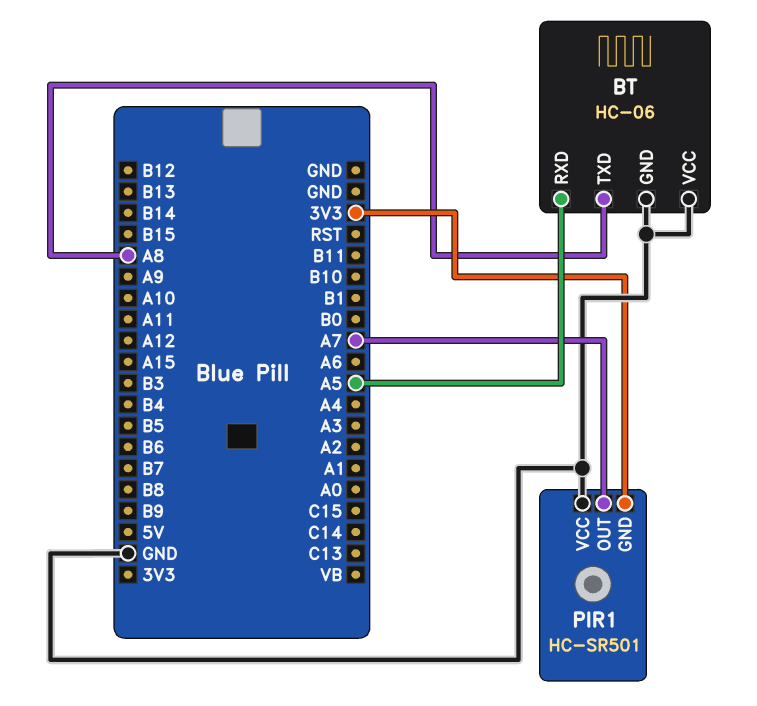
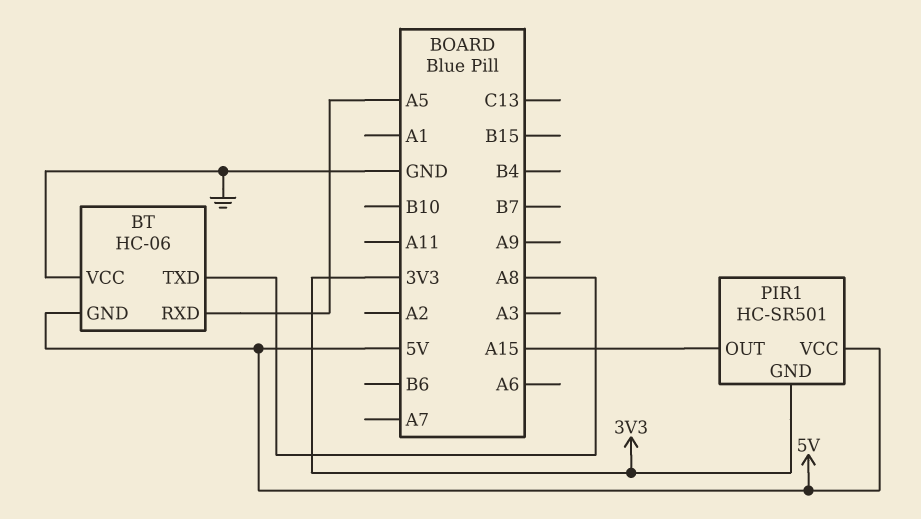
BT pin GND: GND -> 5V
PIR1 pin OUT: A7 -> A15
PIR1 pin VCC: GND -> 5V

